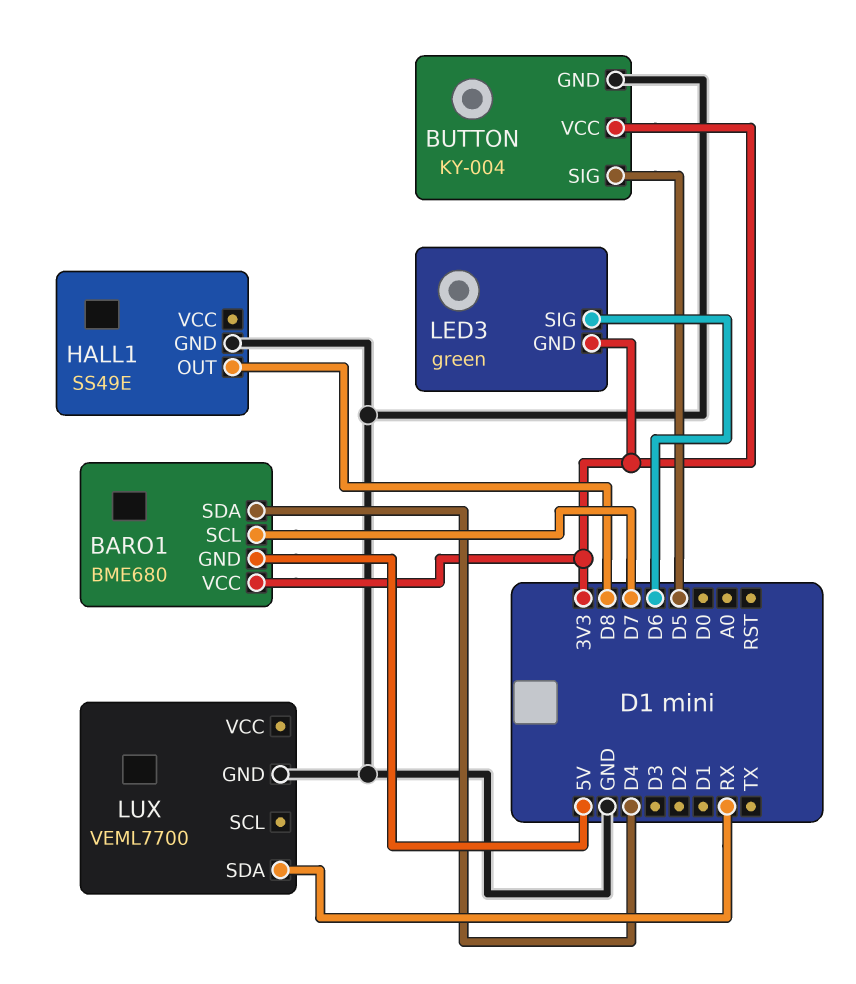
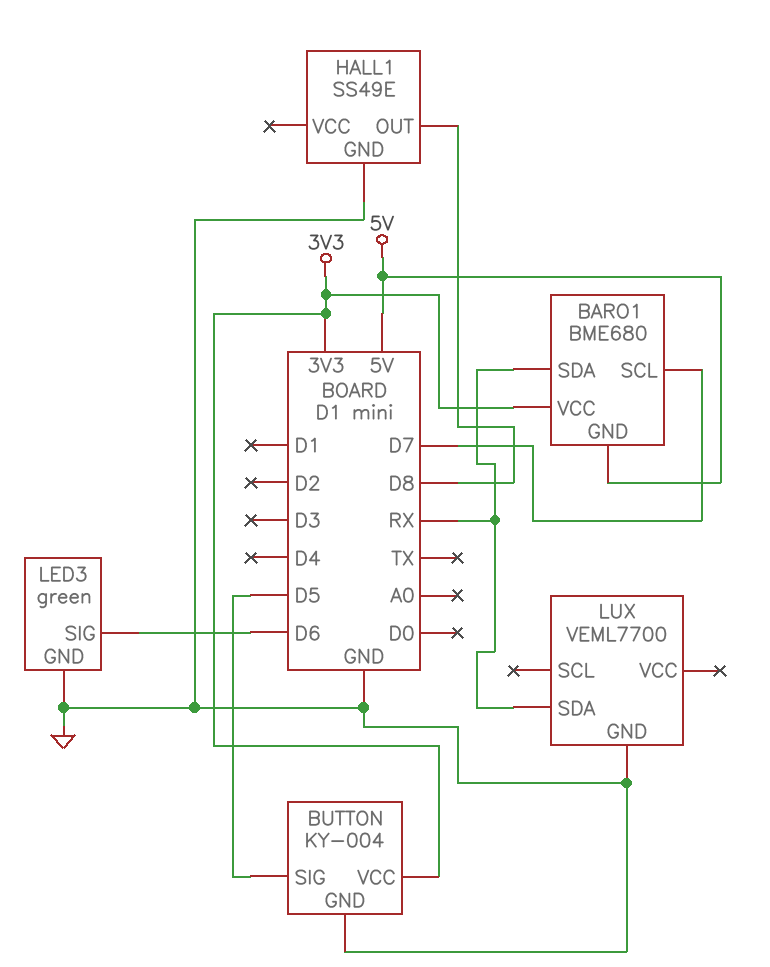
BARO1 pin SDA: D4 -> RX
LED3 pin GND: 3V3 -> GND

